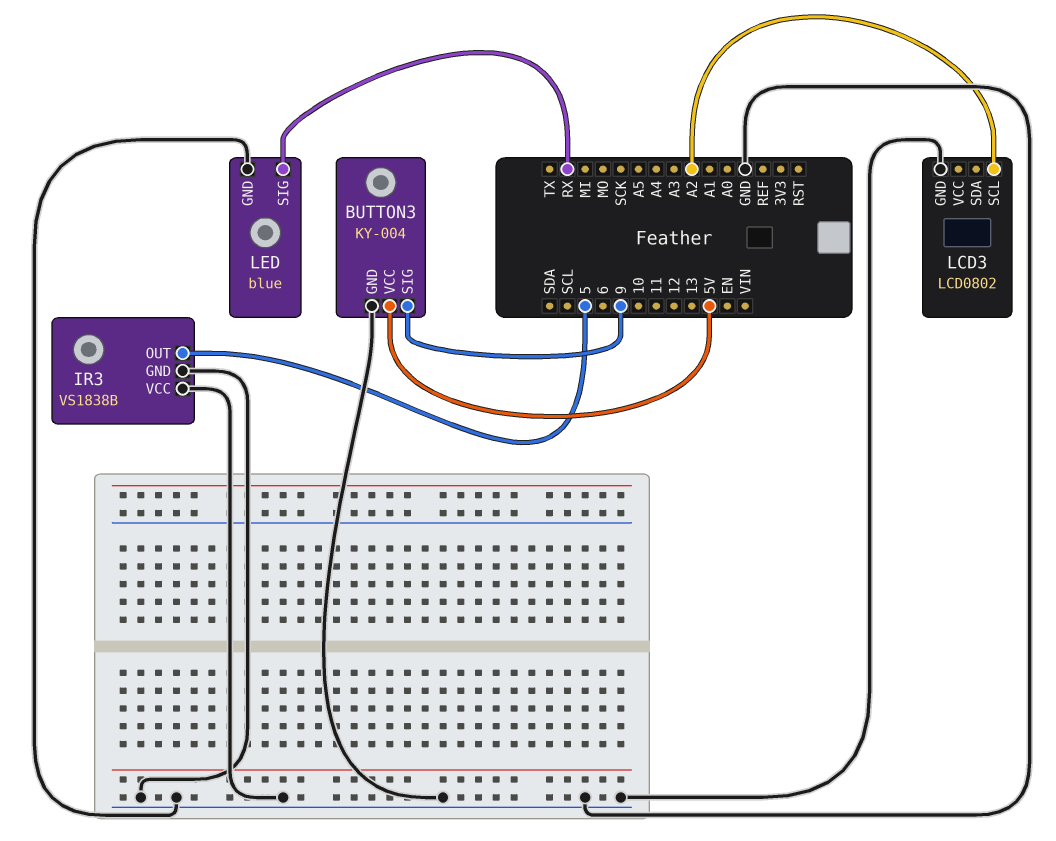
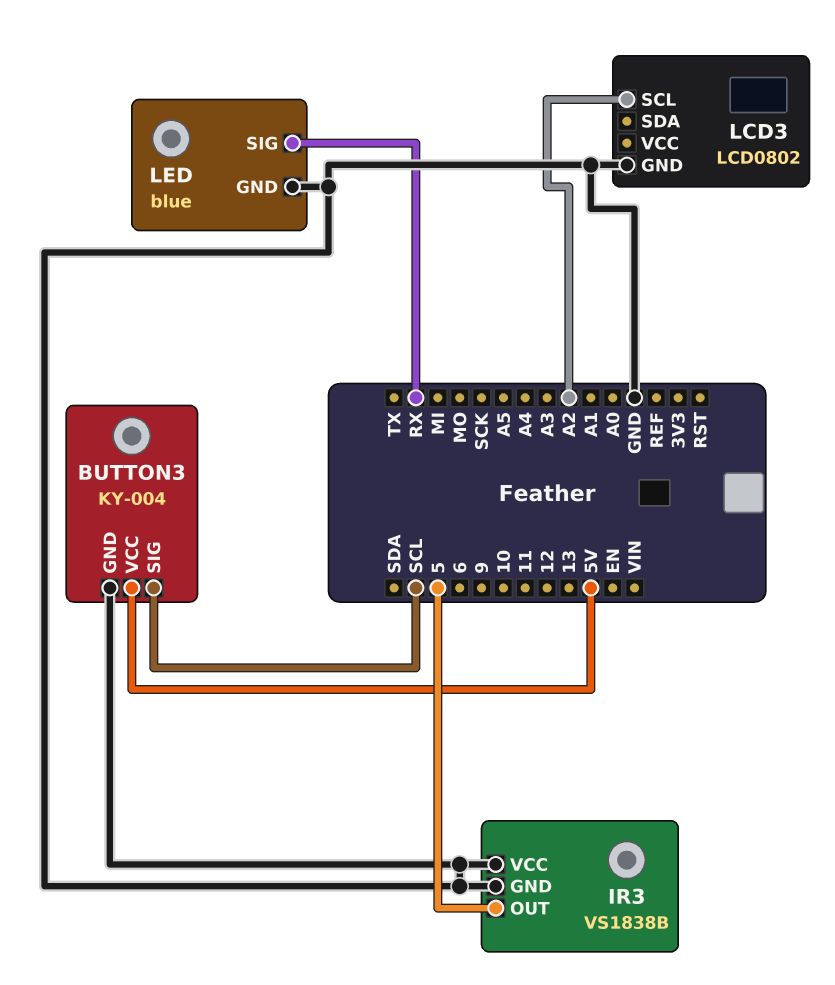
BUTTON3 pin SIG: 9 -> SCL

